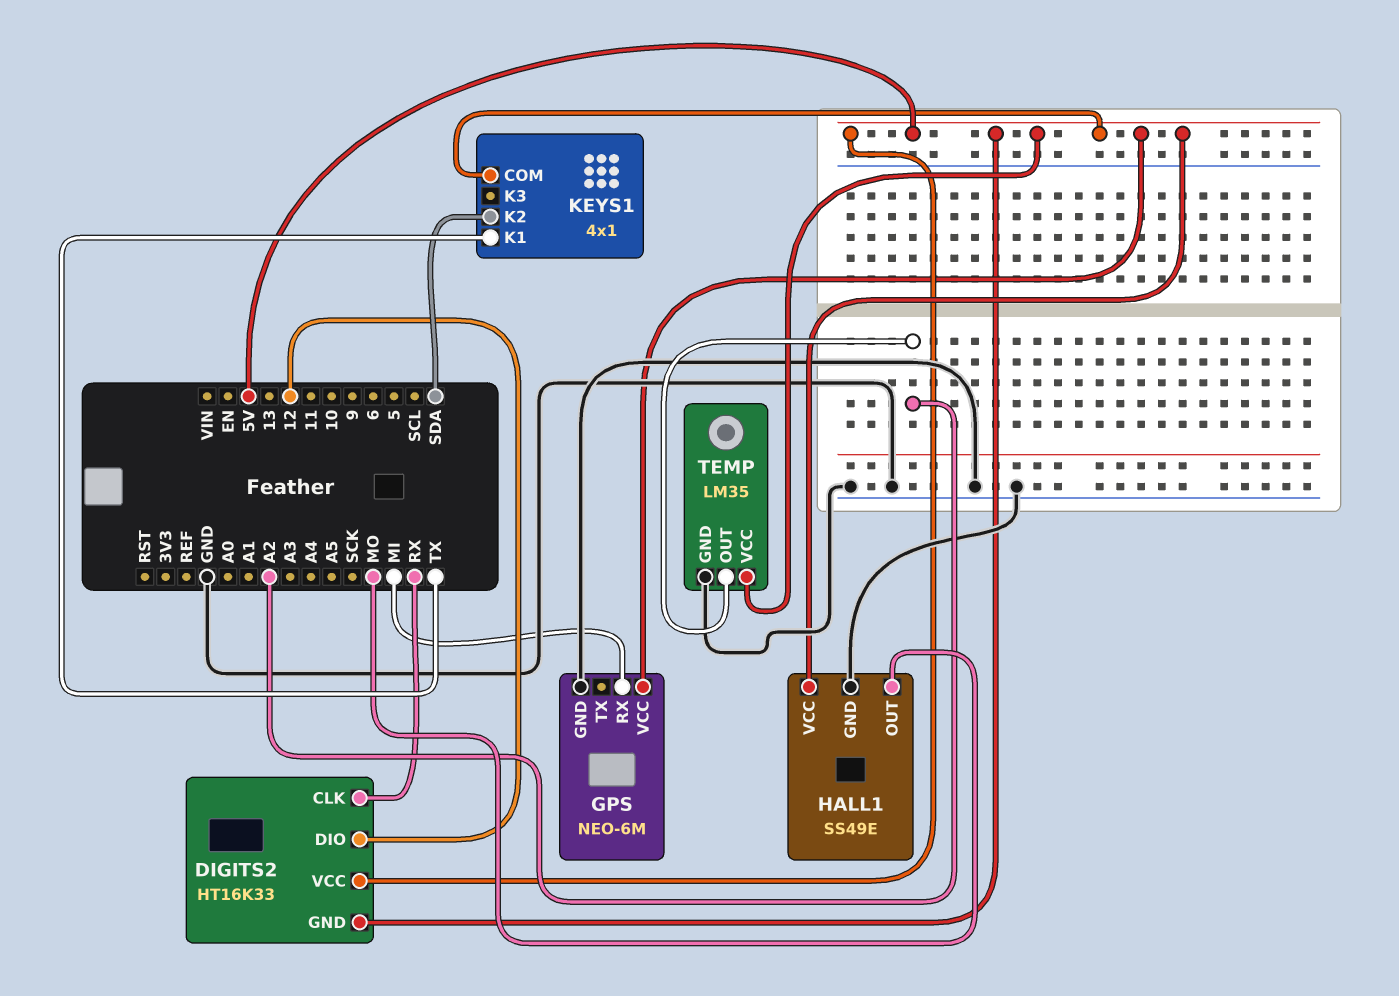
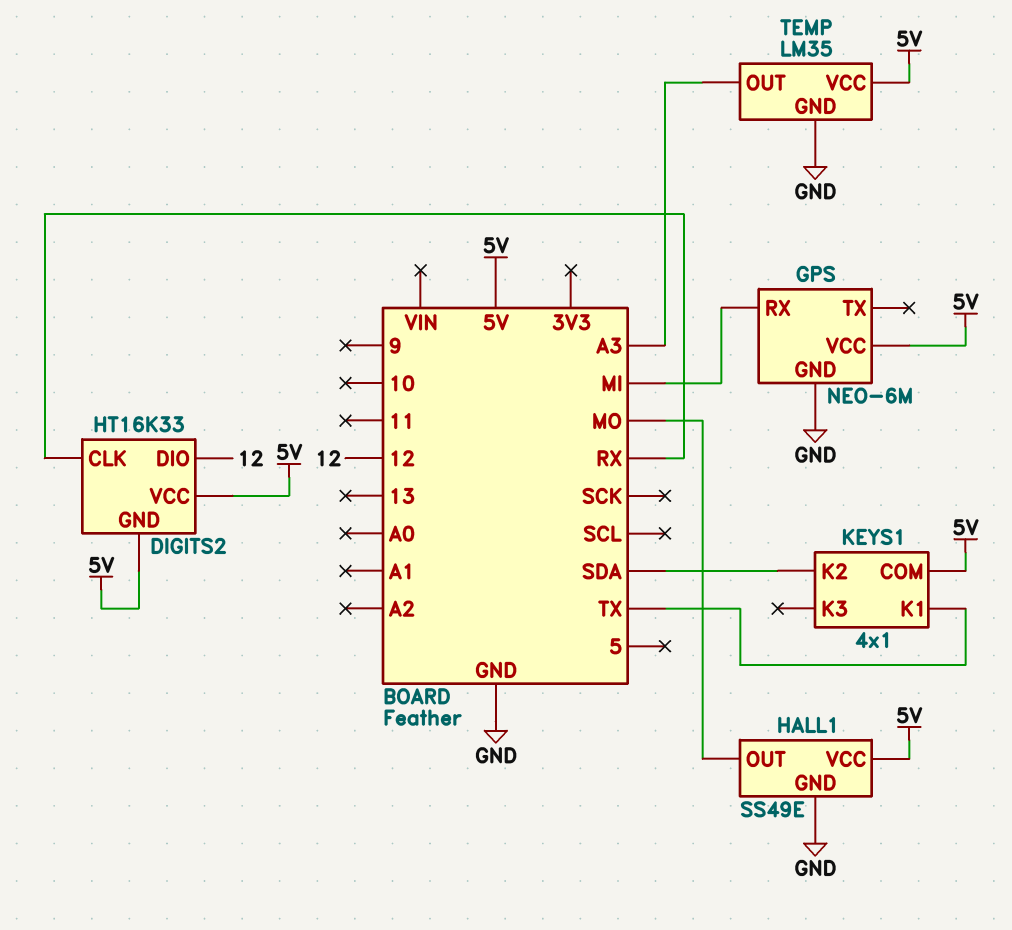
TEMP pin OUT: A2 -> A3

